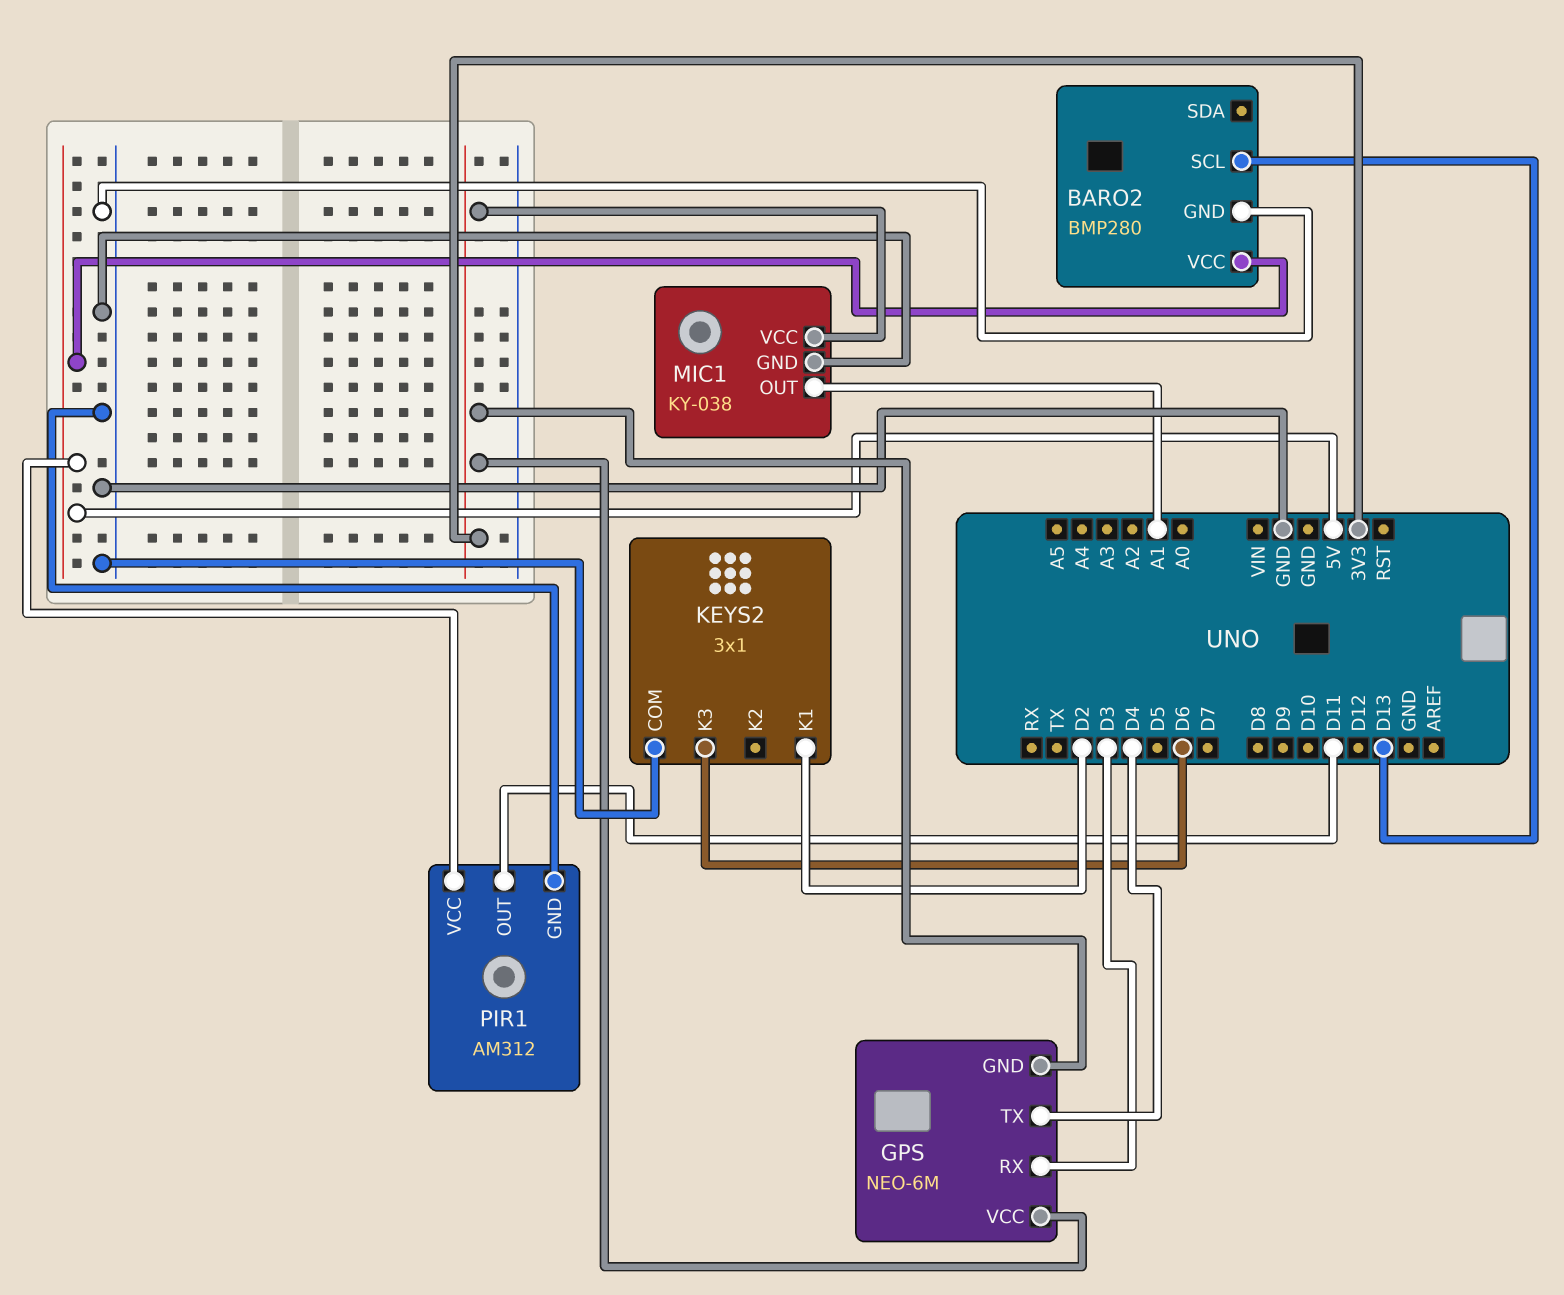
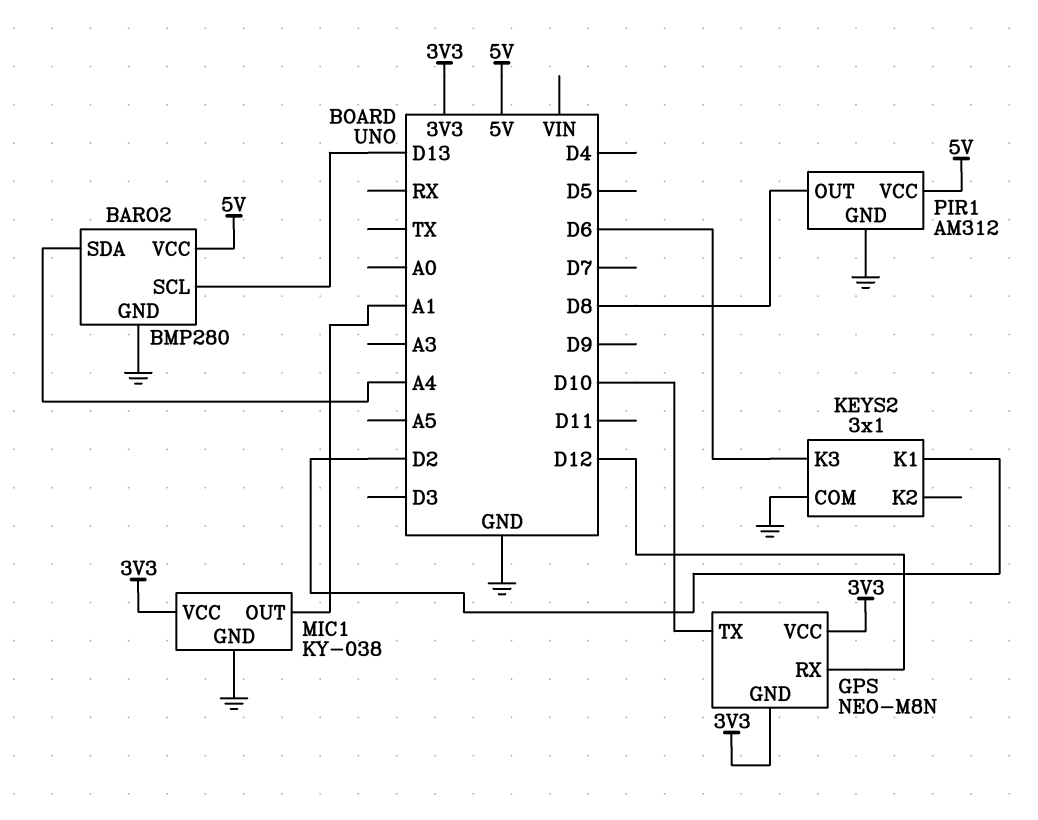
BARO2 pin SDA: none -> A4
GPS: NEO-6M -> NEO-M8N
GPS pin RX: D3 -> D12
GPS pin TX: D4 -> D10
PIR1 pin OUT: D11 -> D8

